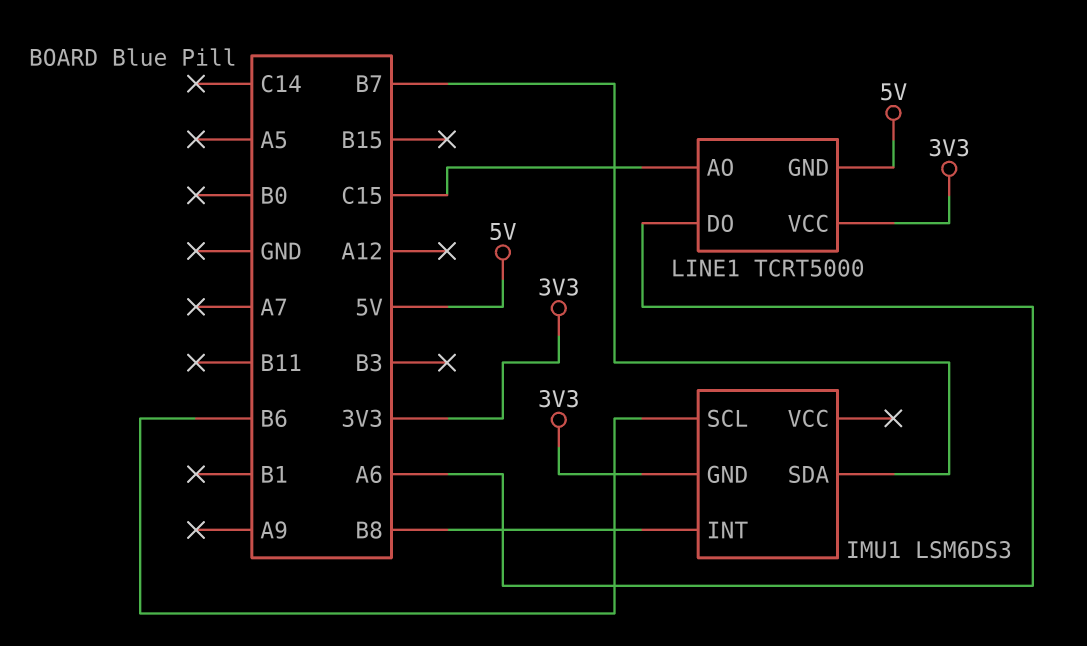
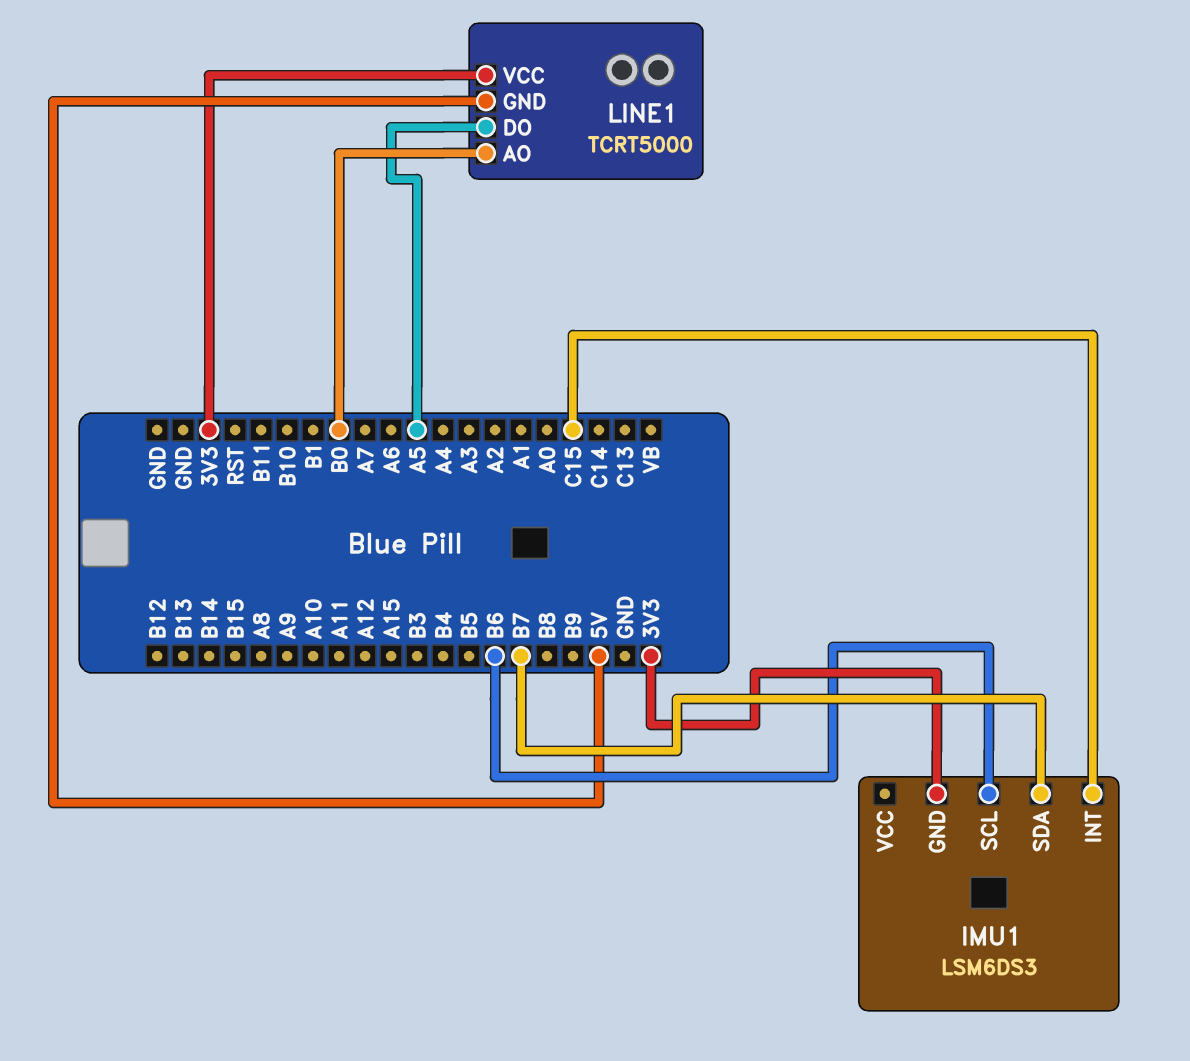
IMU1 pin INT: B8 -> C15
LINE1 pin AO: C15 -> B0
LINE1 pin DO: A6 -> A5

